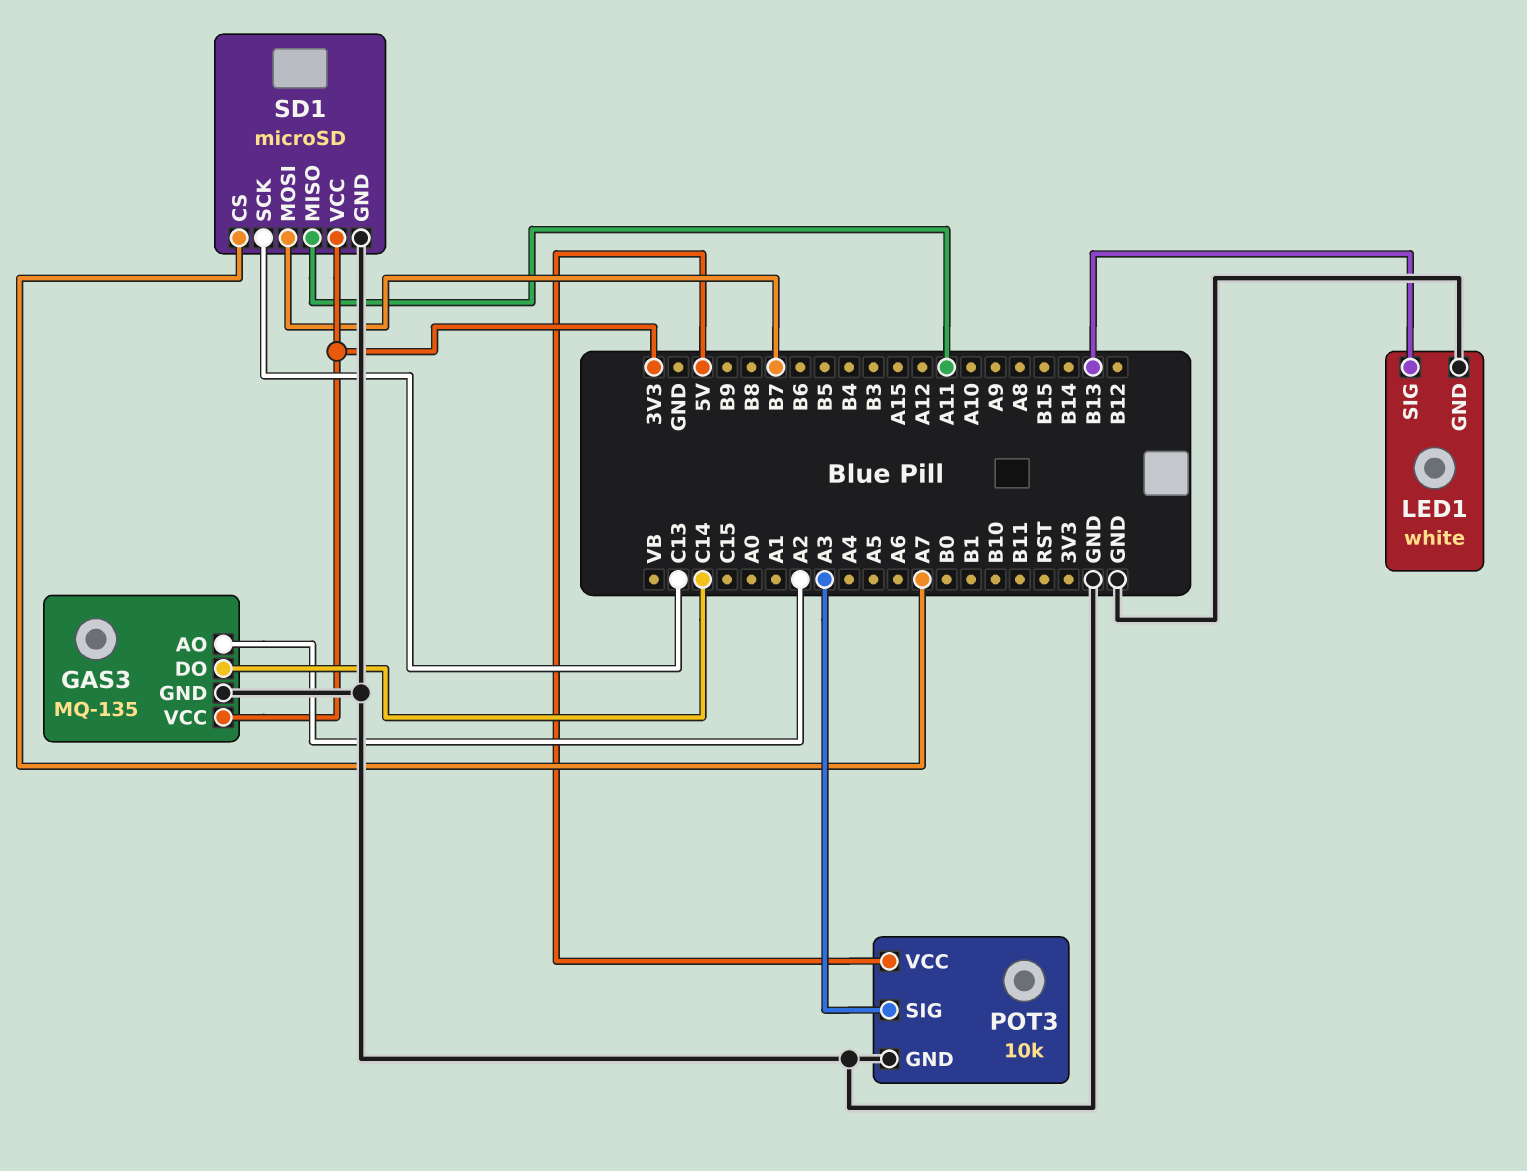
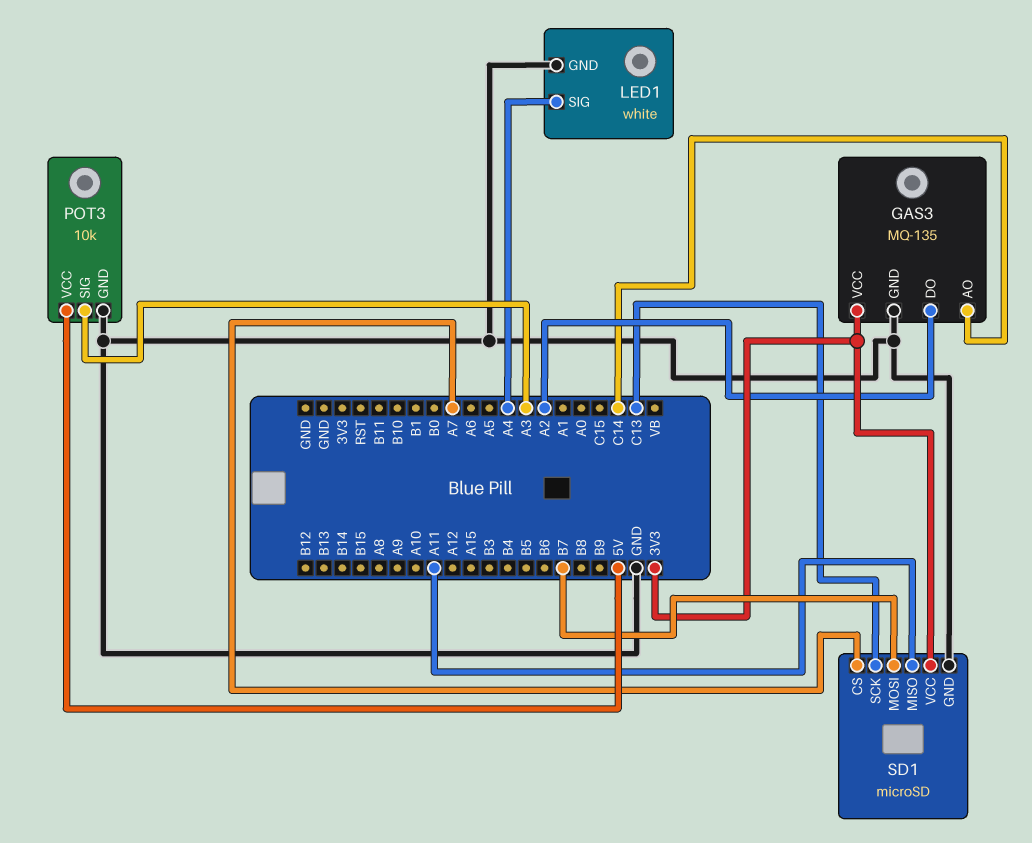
GAS3 pin AO: A2 -> C14
GAS3 pin DO: C14 -> A2
LED1 pin SIG: B13 -> A4

